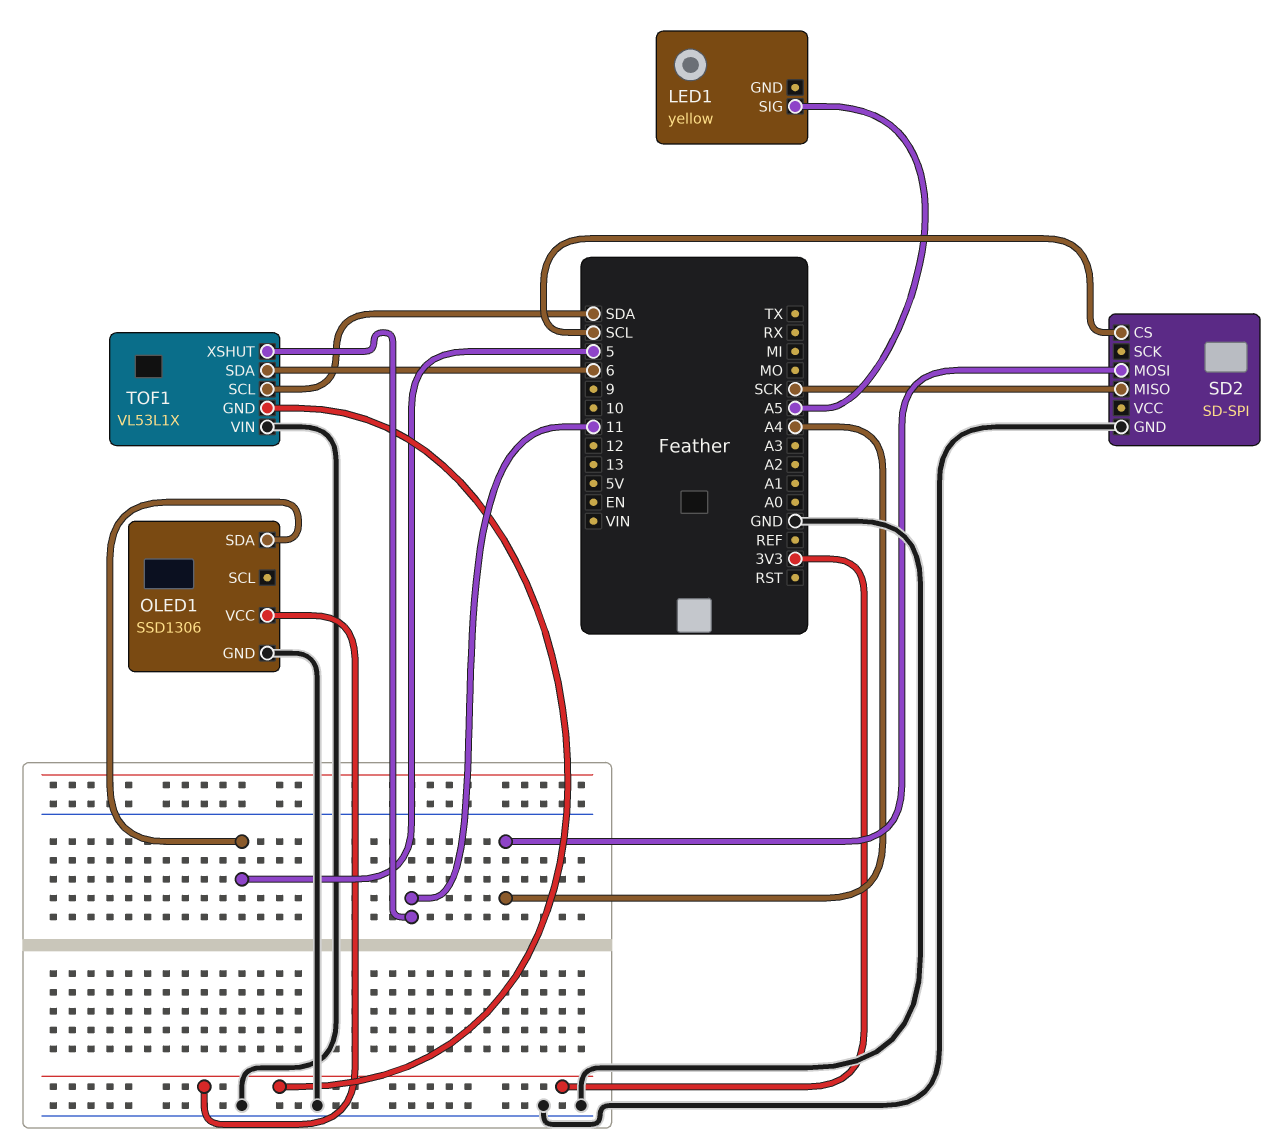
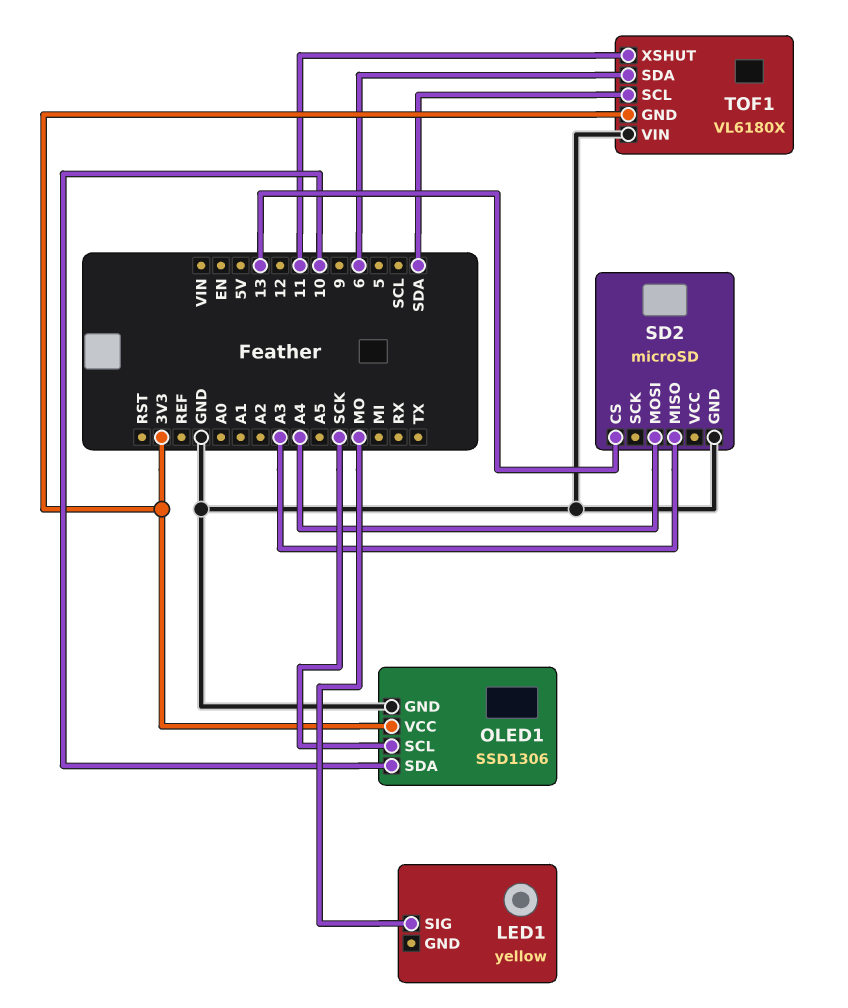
LED1 pin SIG: A5 -> MO
OLED1 pin SCL: none -> SCK
OLED1 pin SDA: 5 -> 10
SD2: SD-SPI -> microSD
SD2 pin CS: SCL -> 13
SD2 pin MISO: SCK -> A3
TOF1: VL53L1X -> VL6180X

